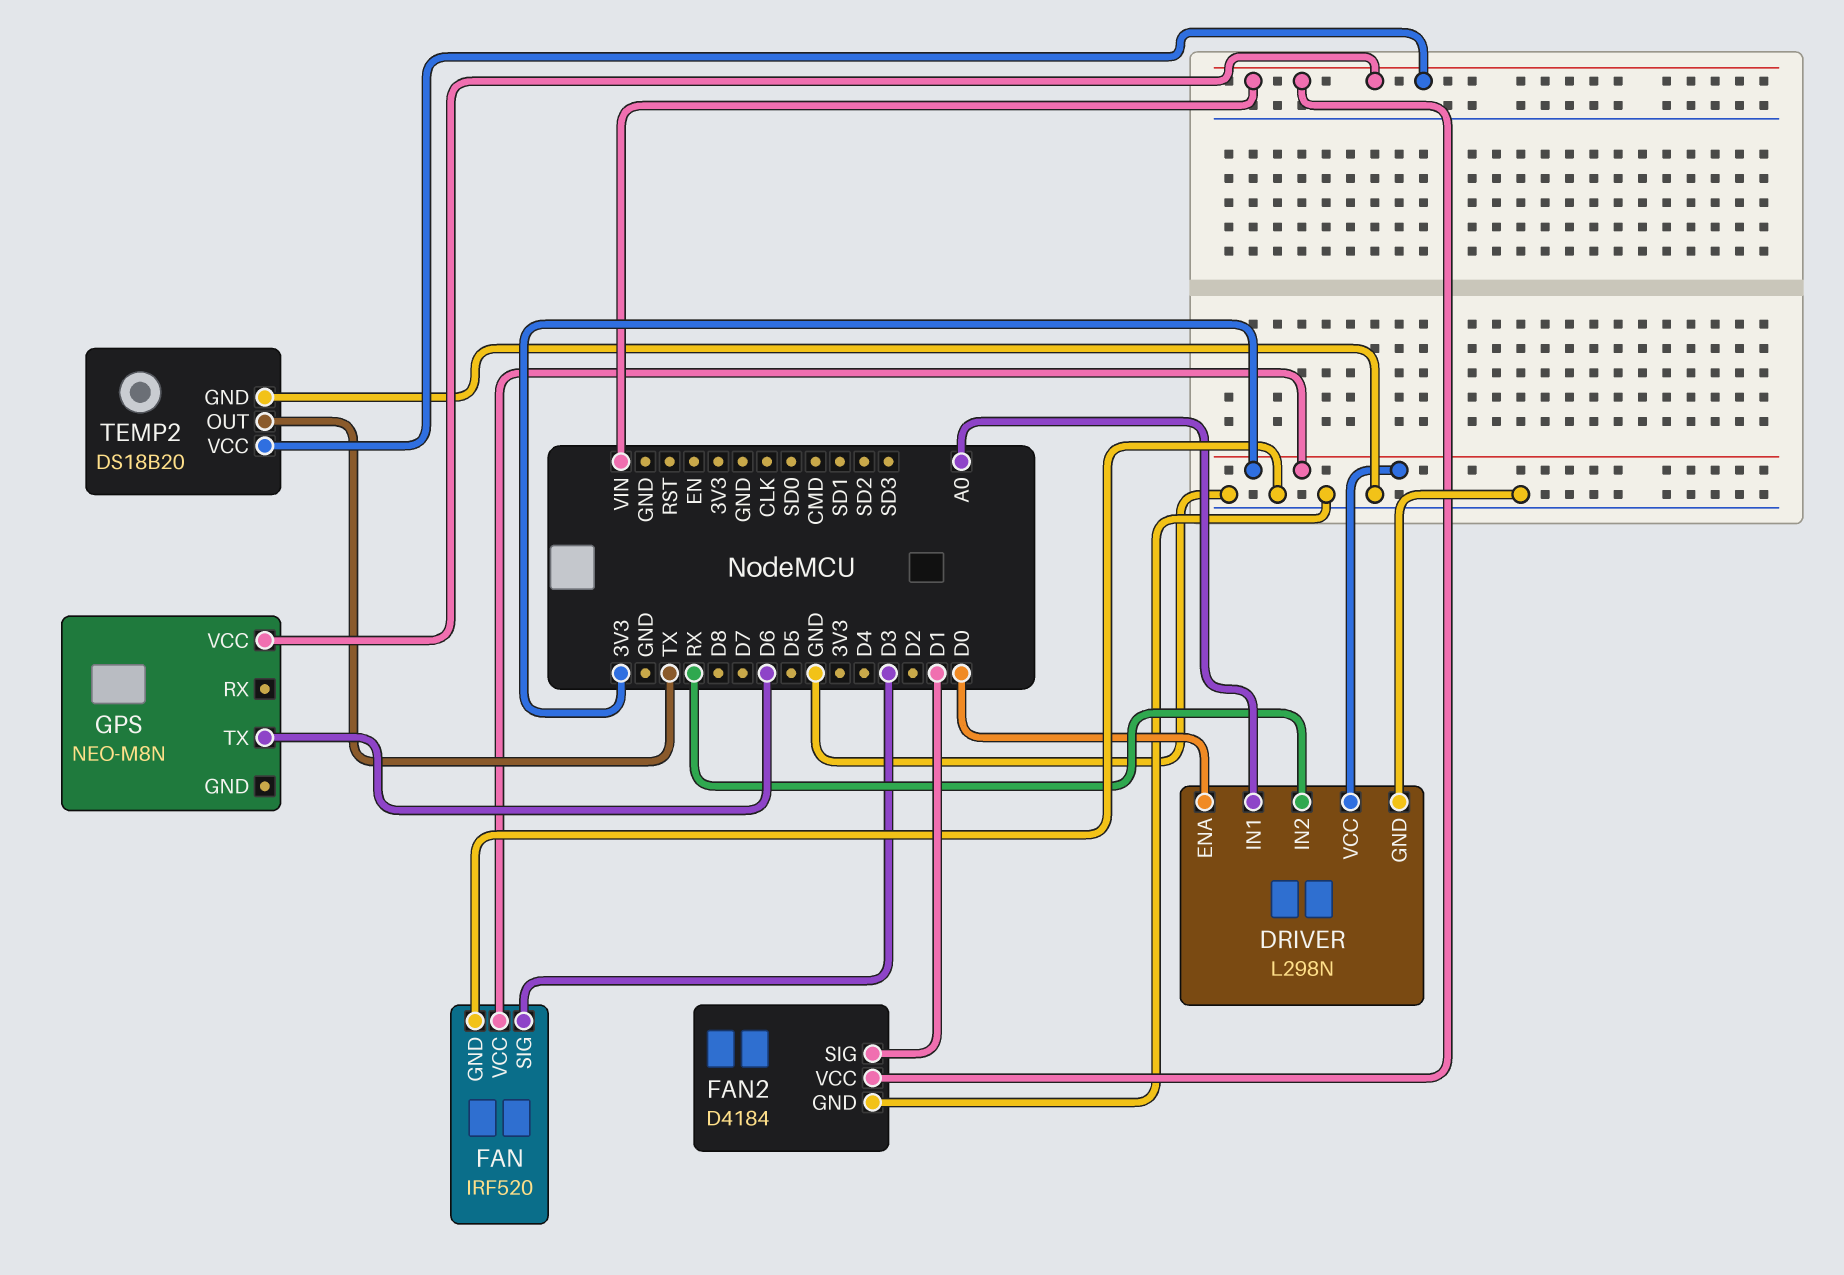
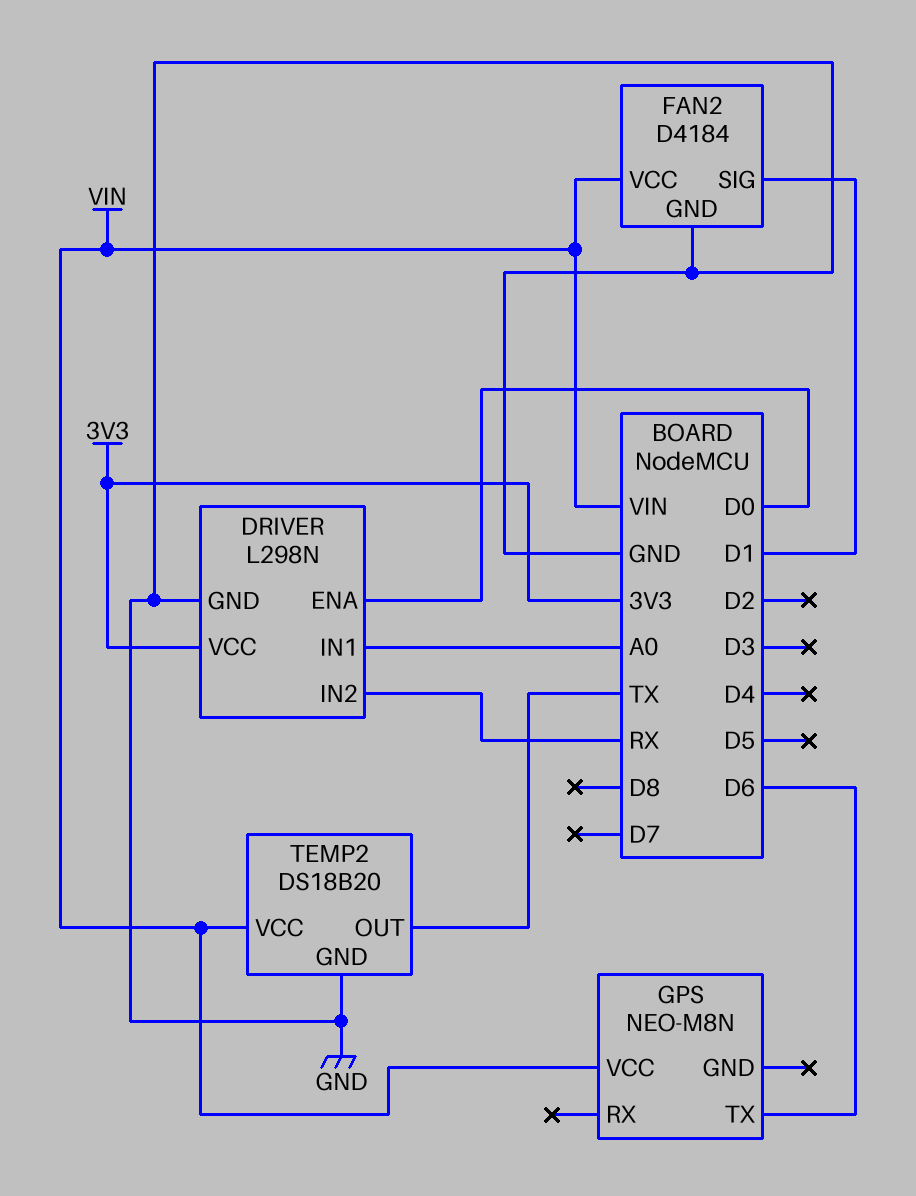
FAN: IRF520 -> none
FAN pin GND: GND -> none
FAN pin SIG: D3 -> none
FAN pin VCC: 3V3 -> none

